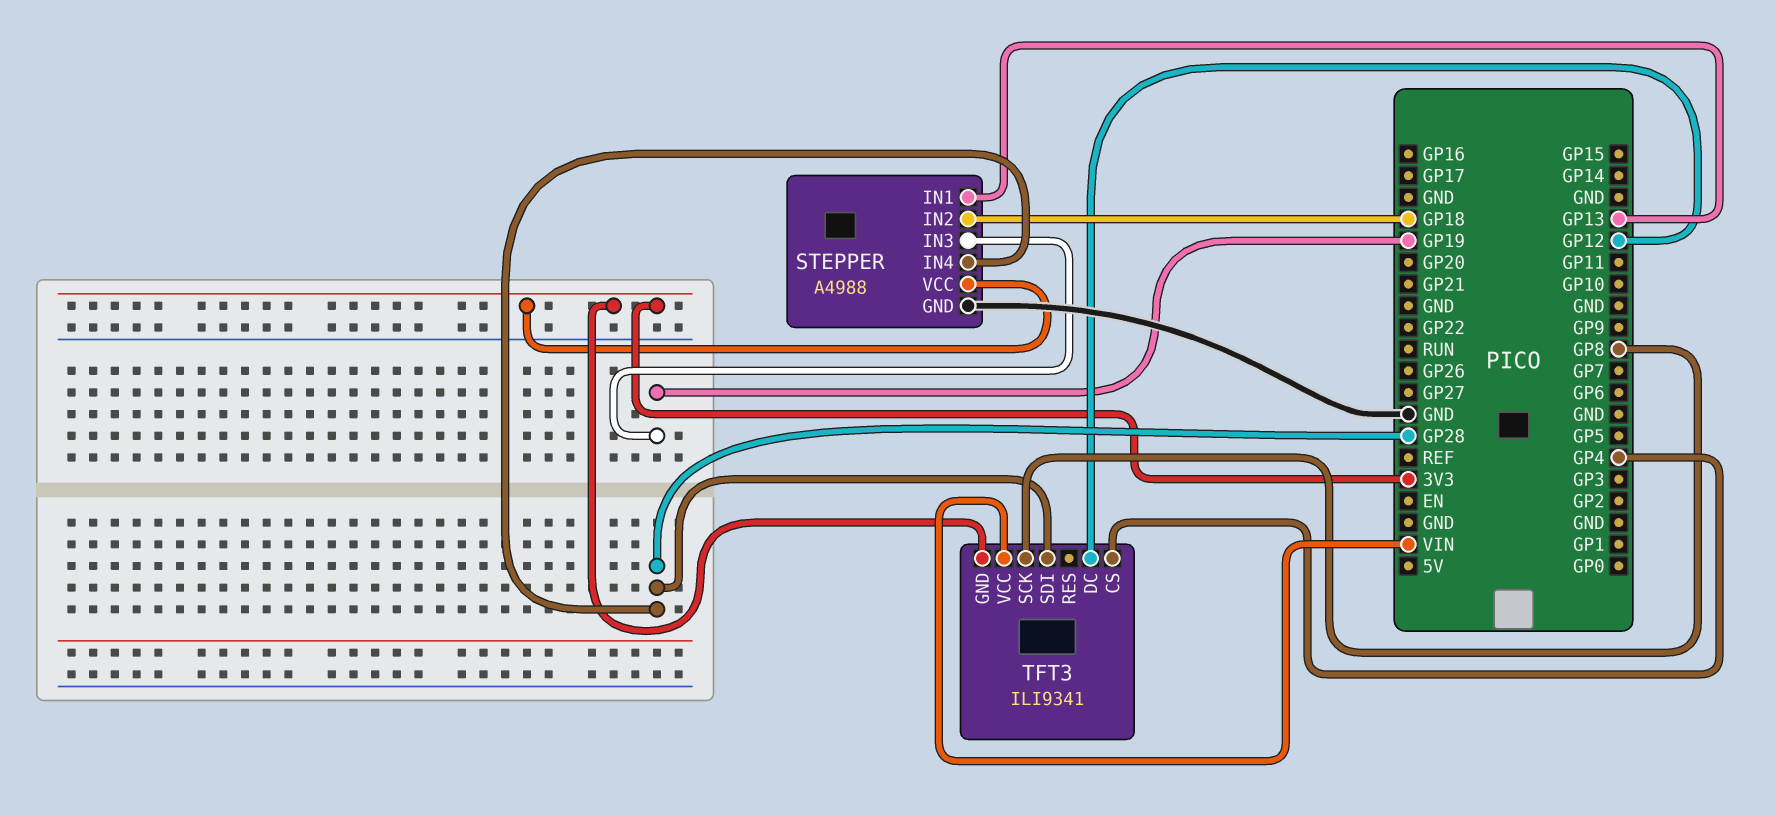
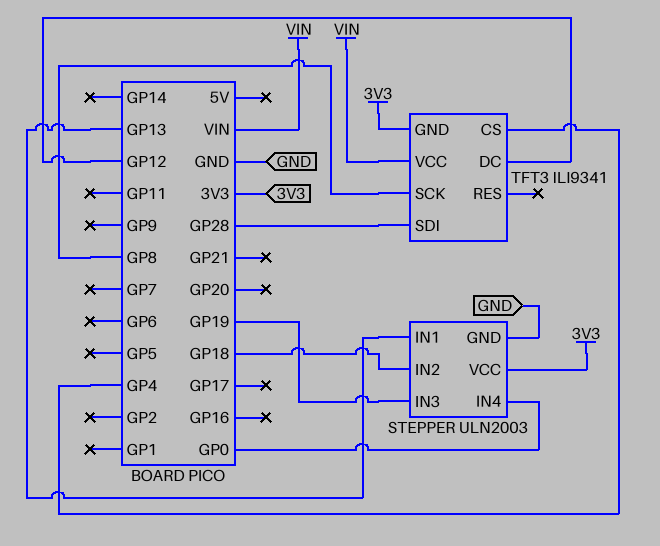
STEPPER: A4988 -> ULN2003
STEPPER pin IN4: GP28 -> GP0

